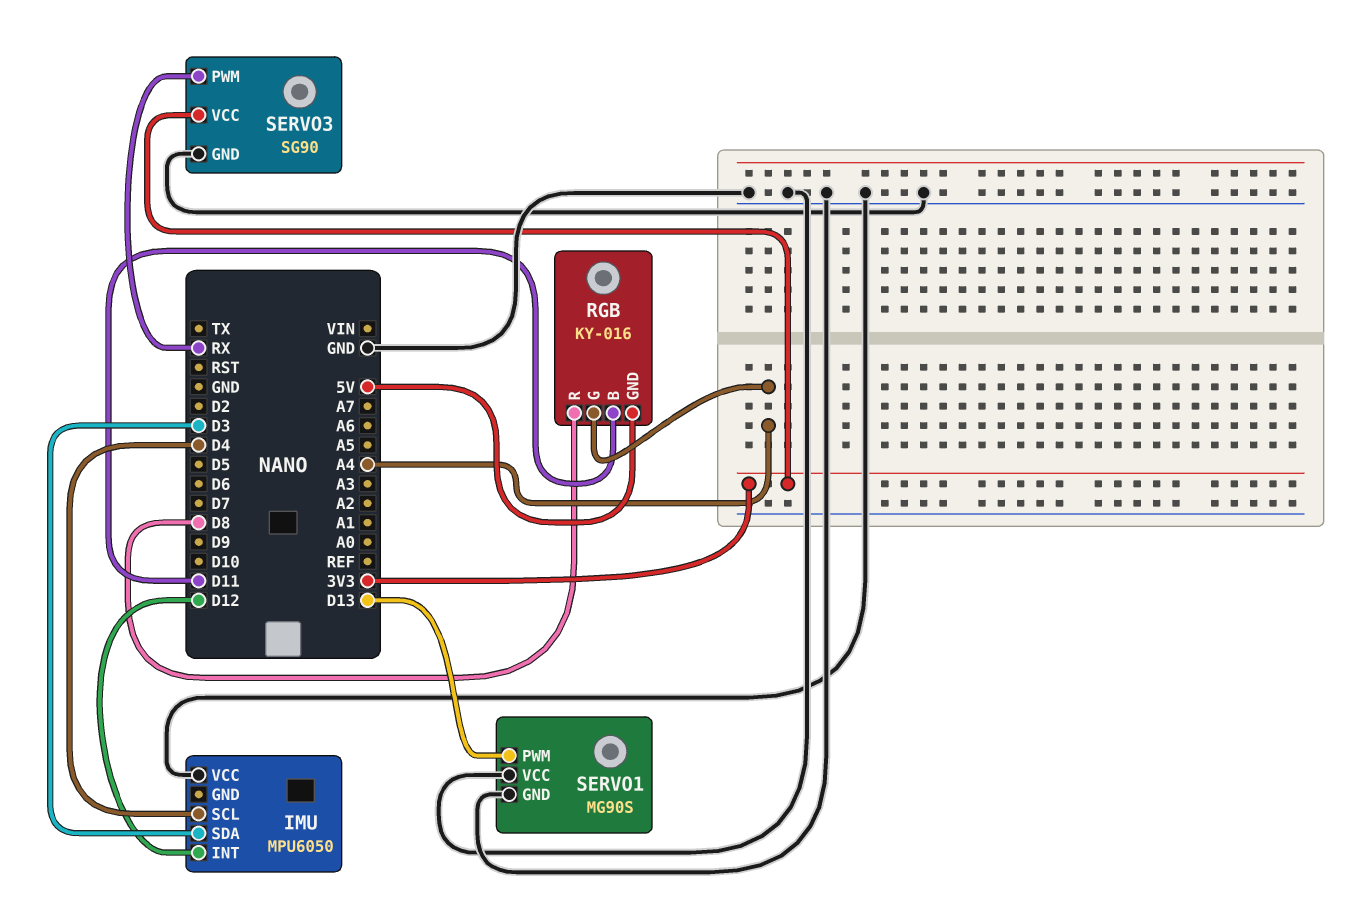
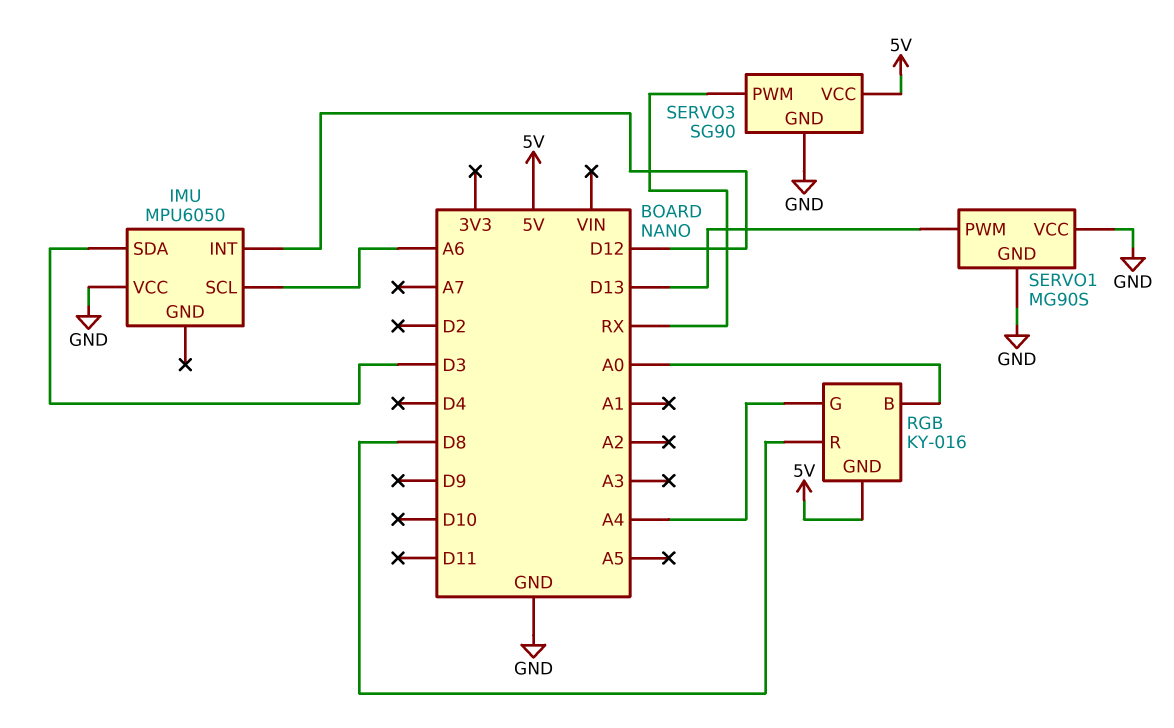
IMU pin SCL: D4 -> A6
RGB pin B: D11 -> A0
SERVO3 pin VCC: 3V3 -> 5V

